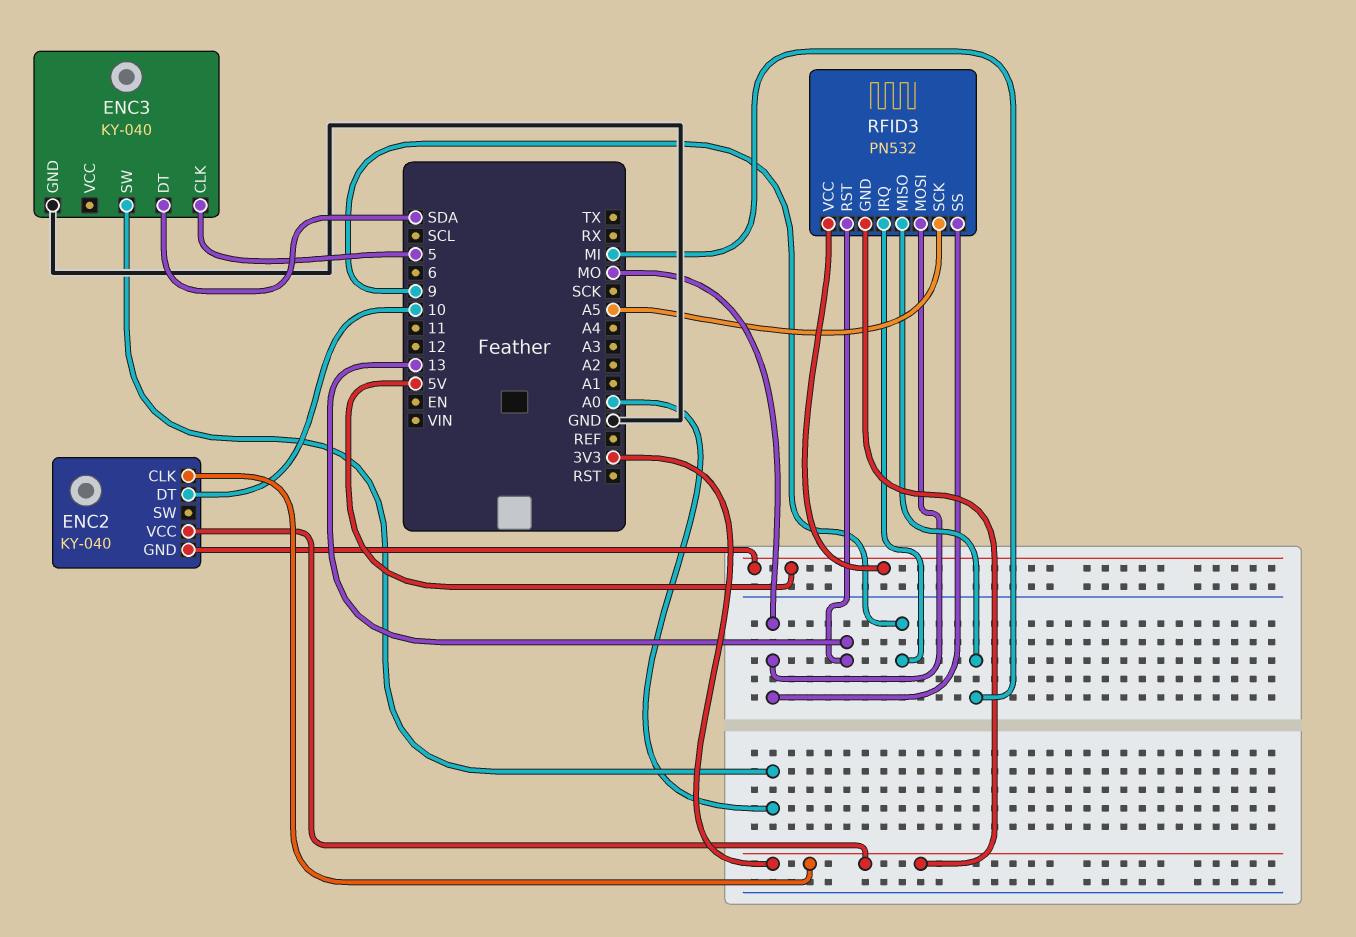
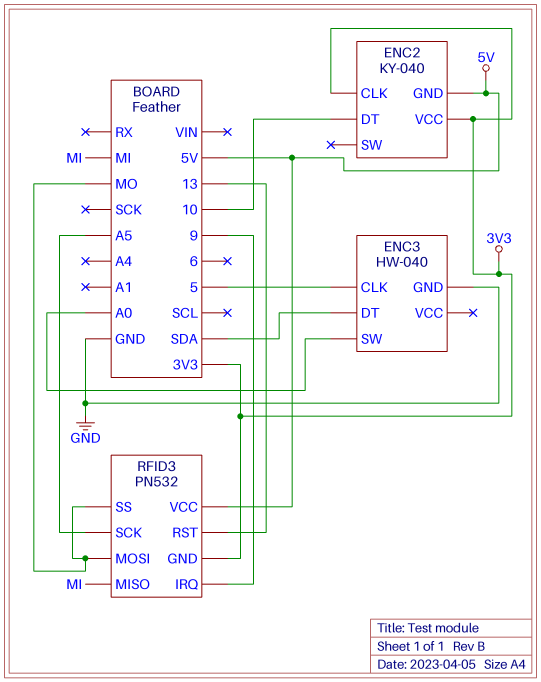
ENC3: KY-040 -> HW-040

